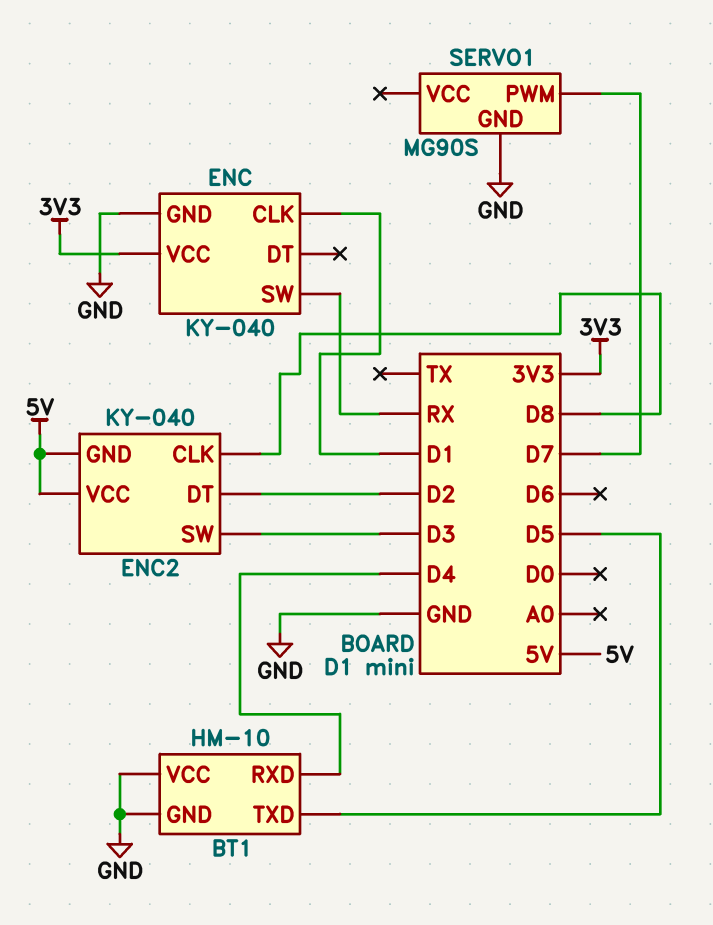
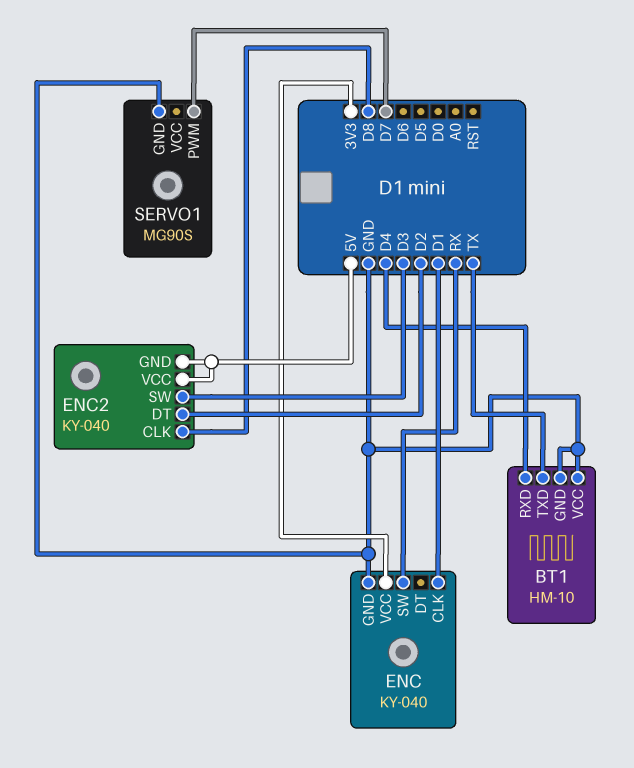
BT1 pin TXD: D5 -> TX

